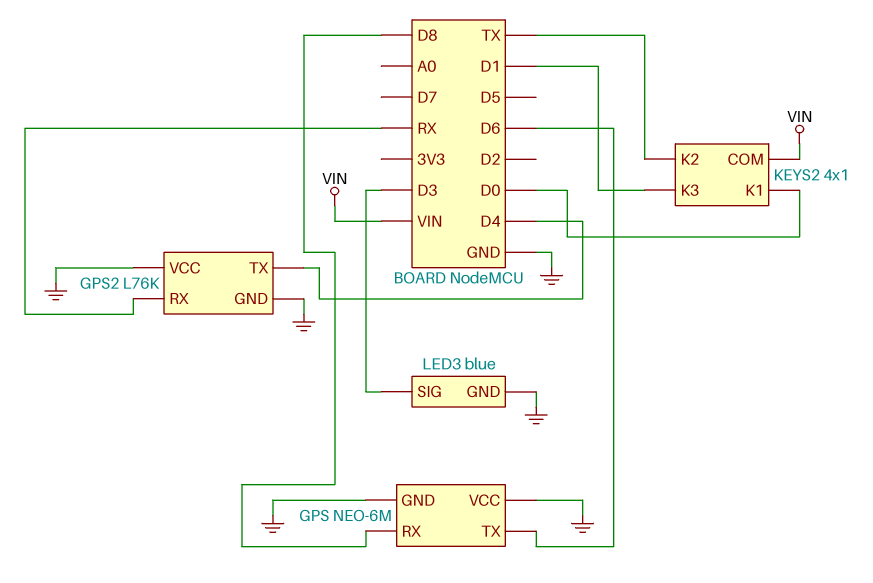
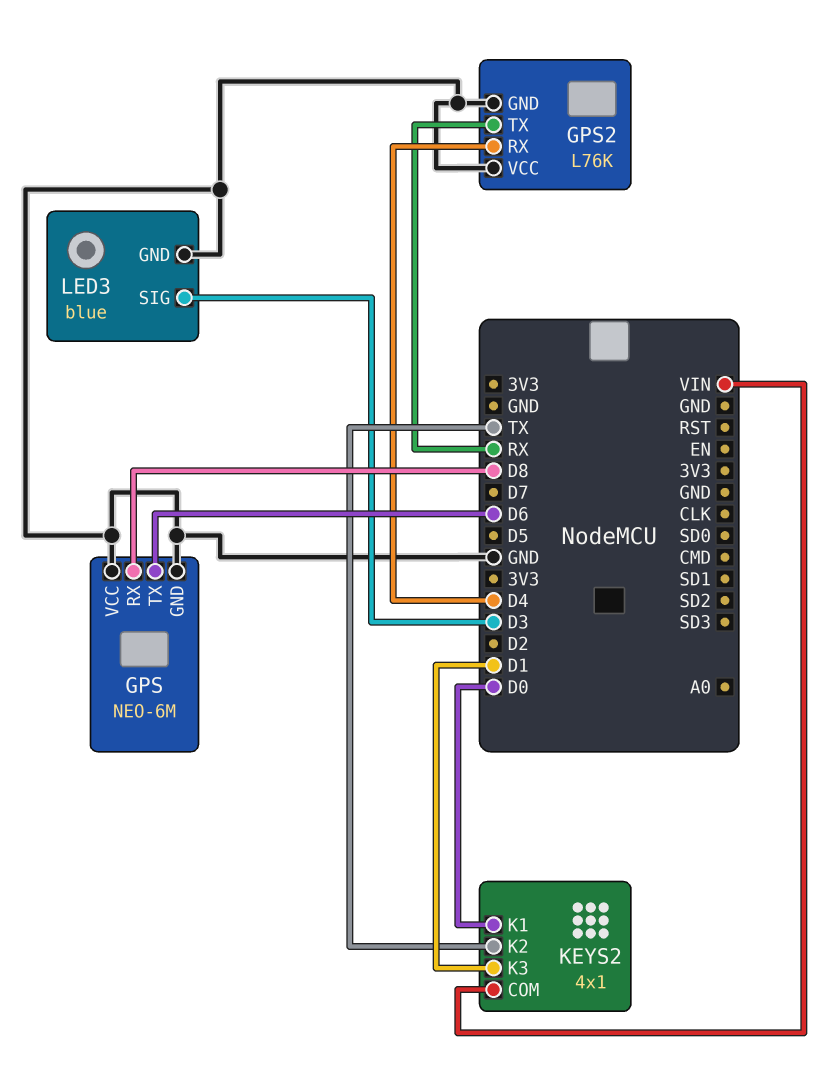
GPS2 pin RX: RX -> D4
GPS2 pin TX: D4 -> RX

